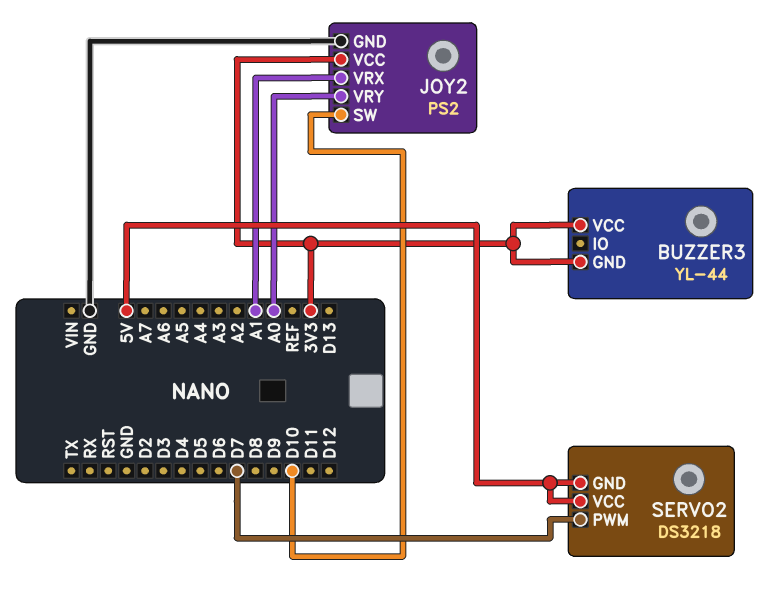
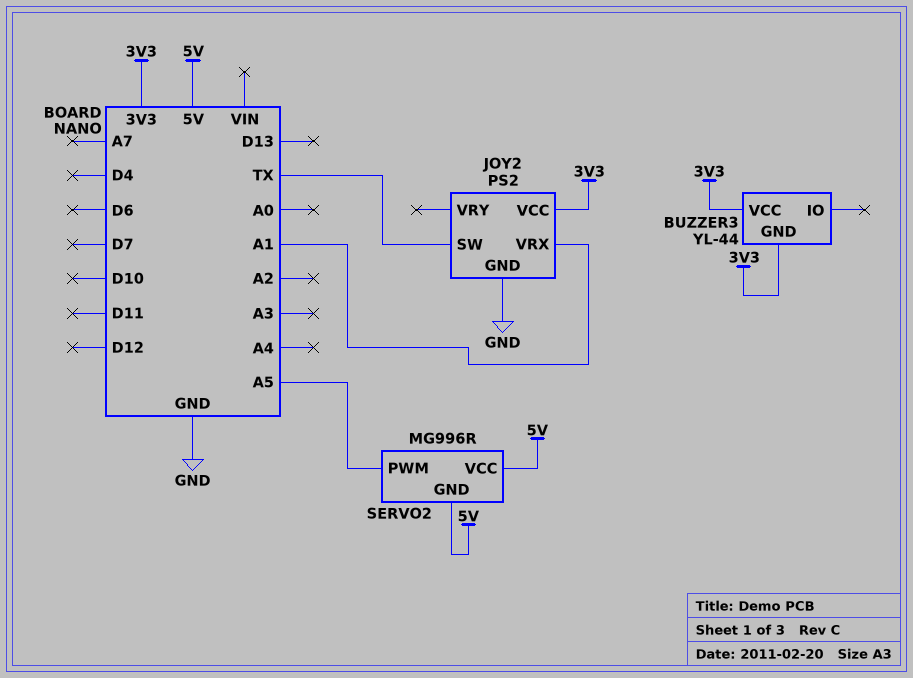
JOY2 pin SW: D10 -> TX
JOY2 pin VRY: A0 -> none
SERVO2: DS3218 -> MG996R
SERVO2 pin PWM: D7 -> A5

